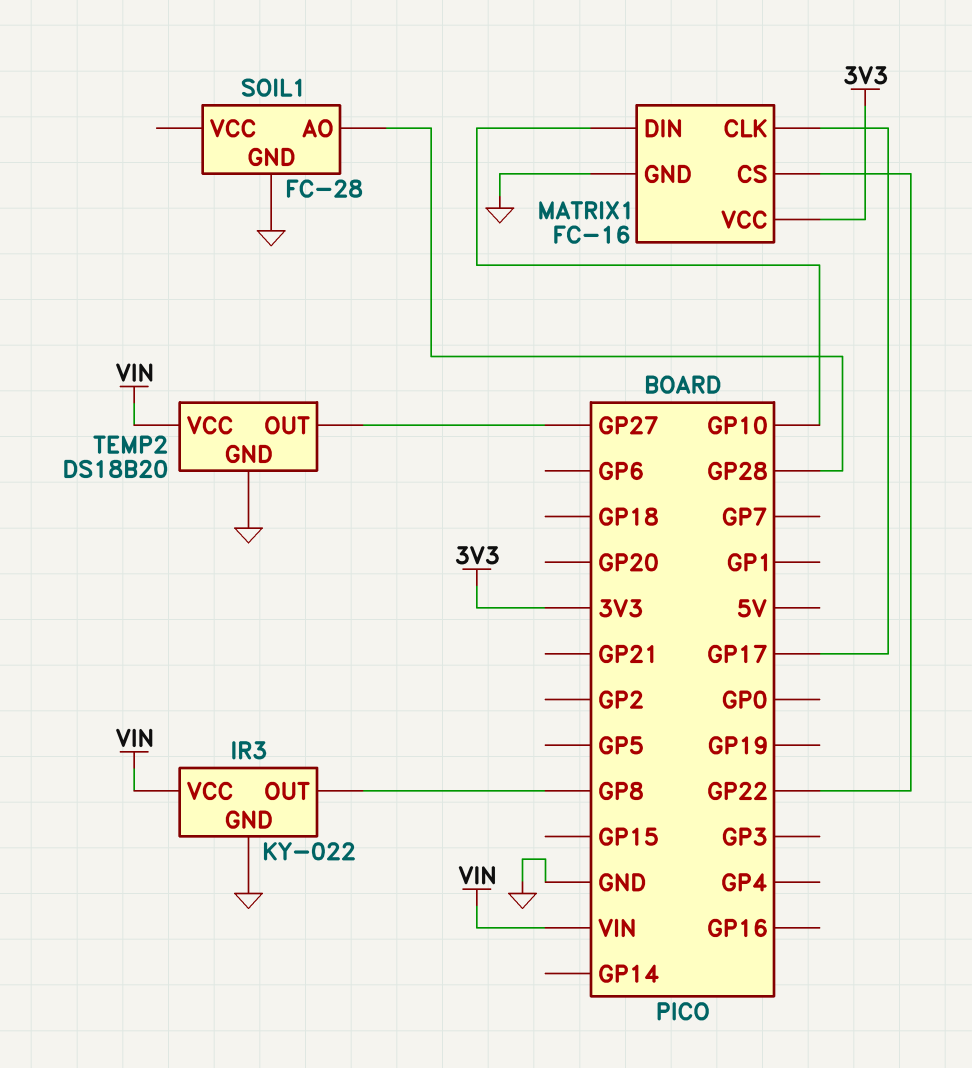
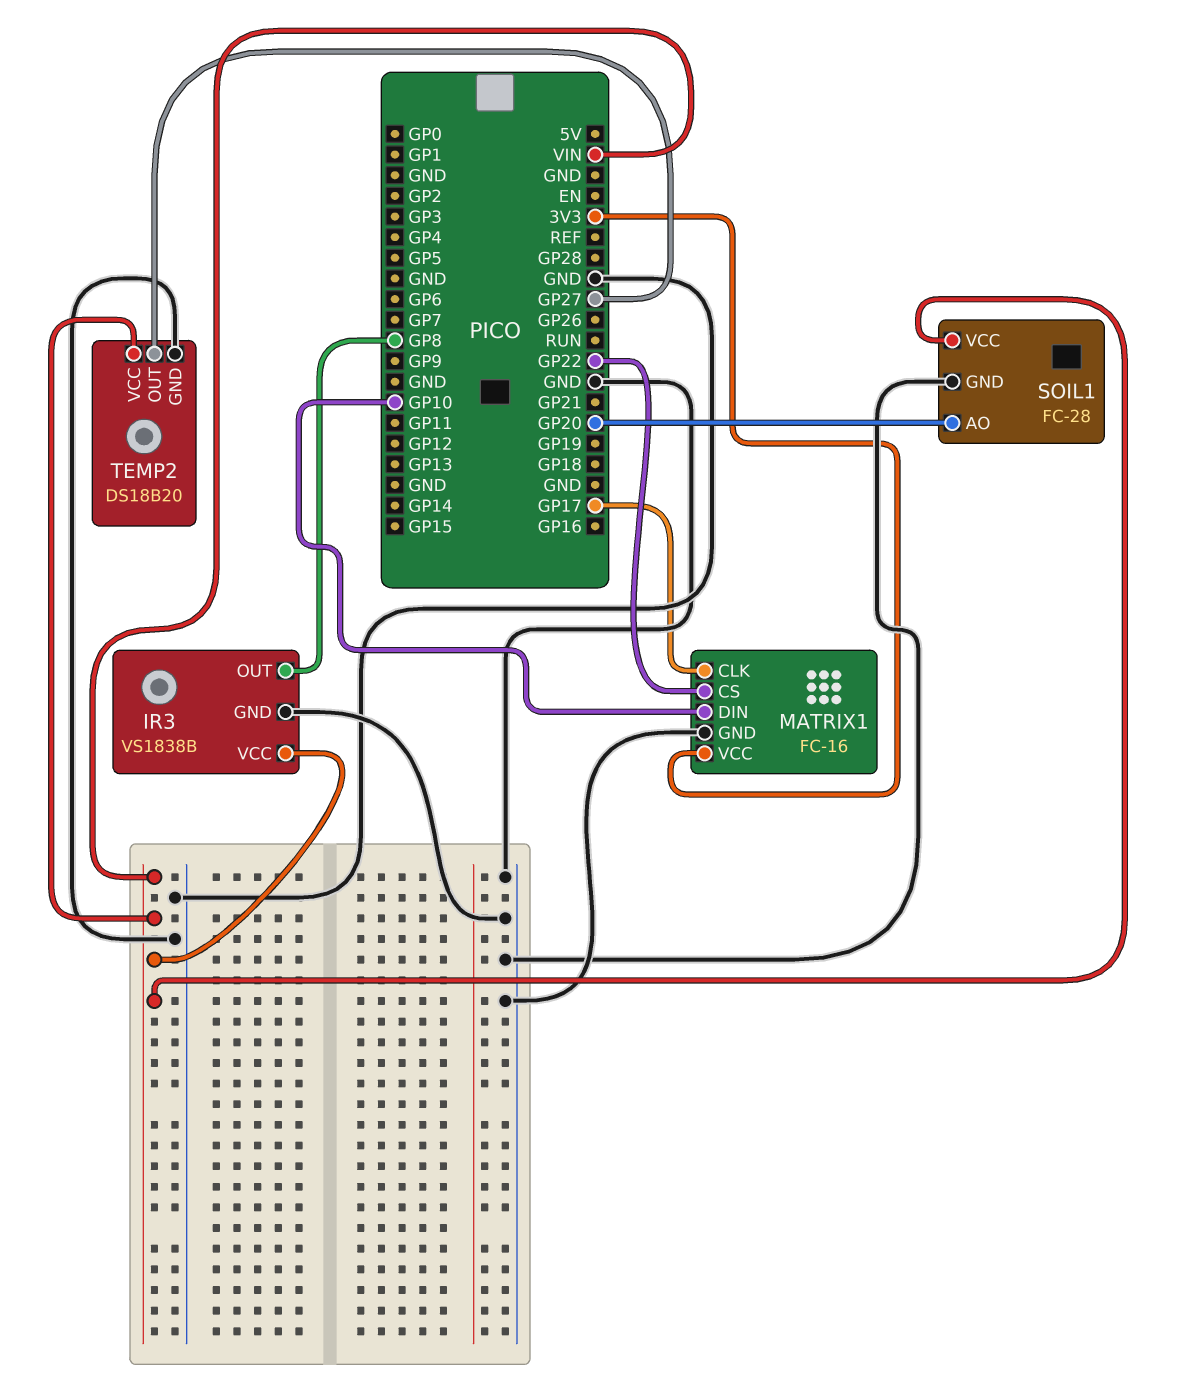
IR3: KY-022 -> VS1838B
SOIL1 pin AO: GP28 -> GP20
SOIL1 pin VCC: none -> VIN

